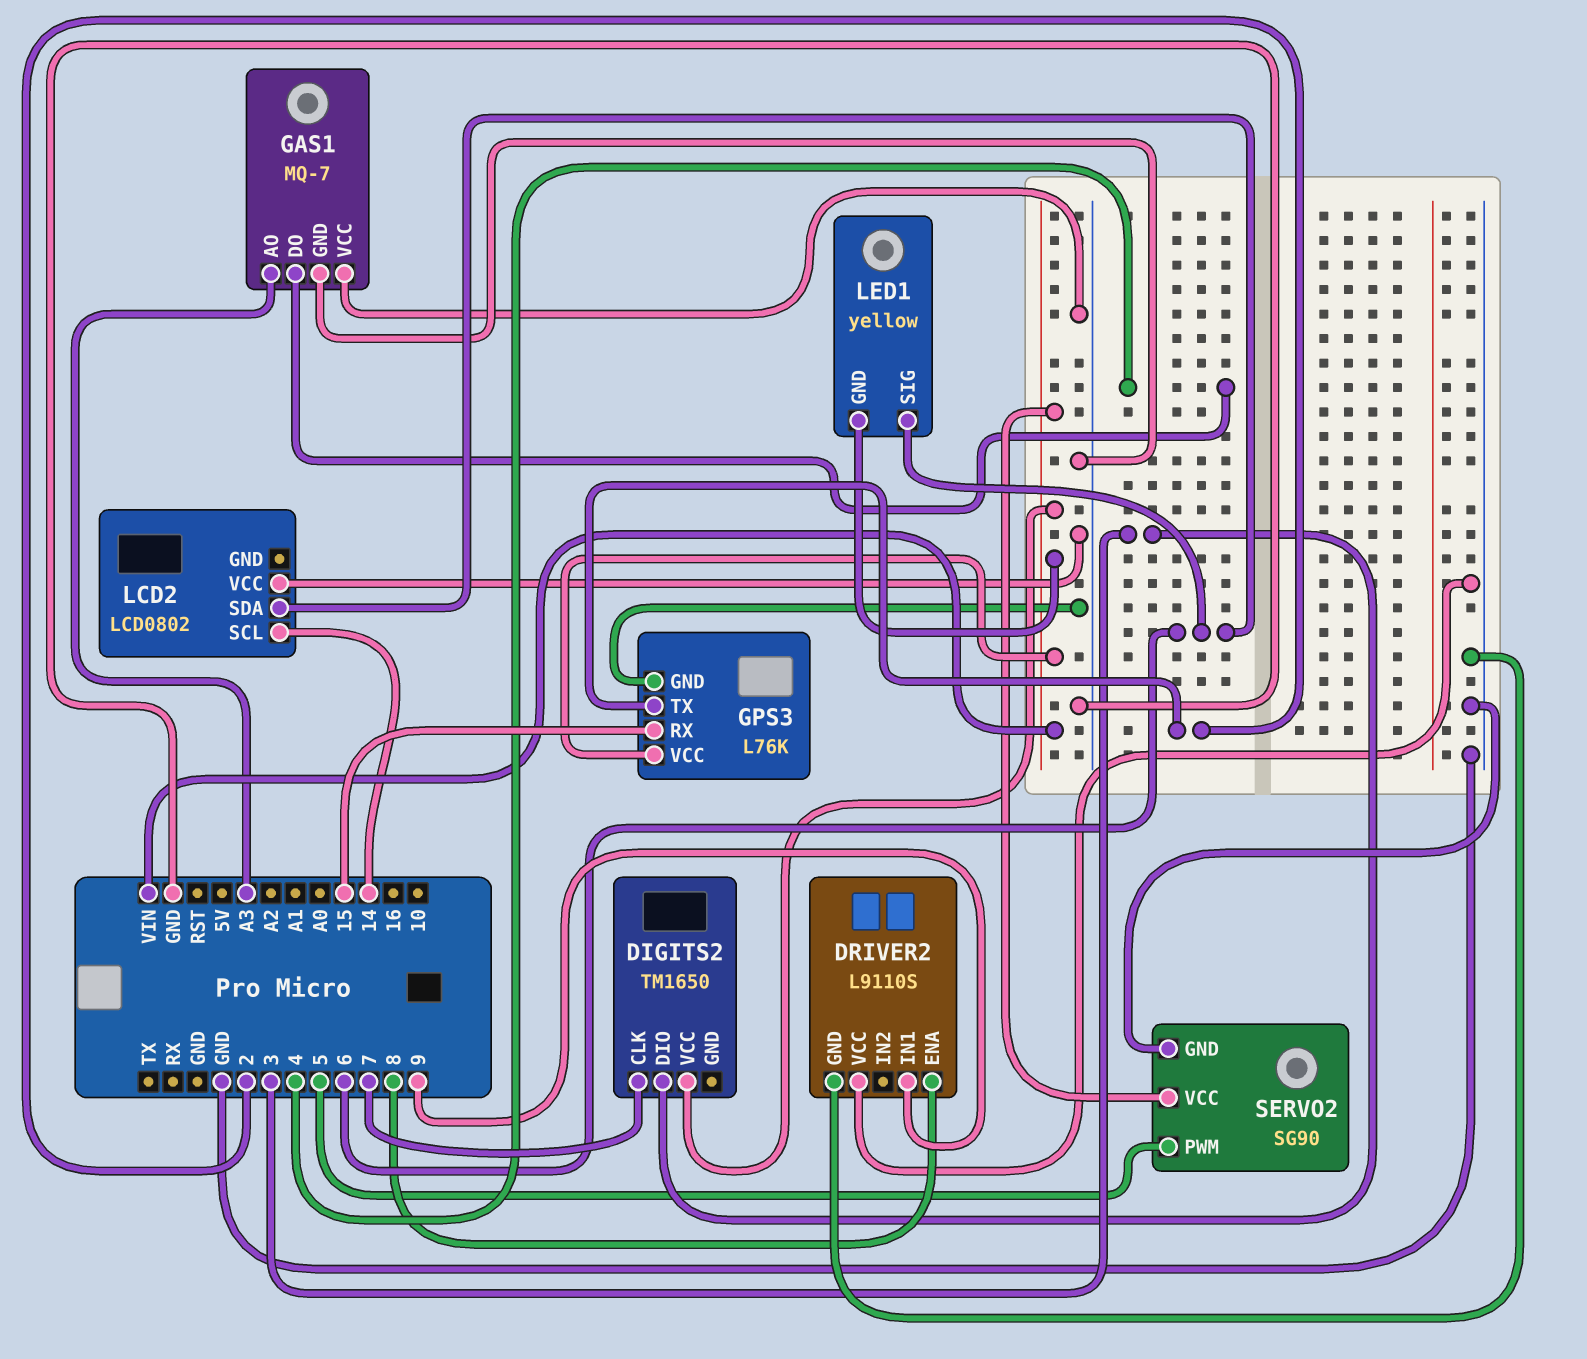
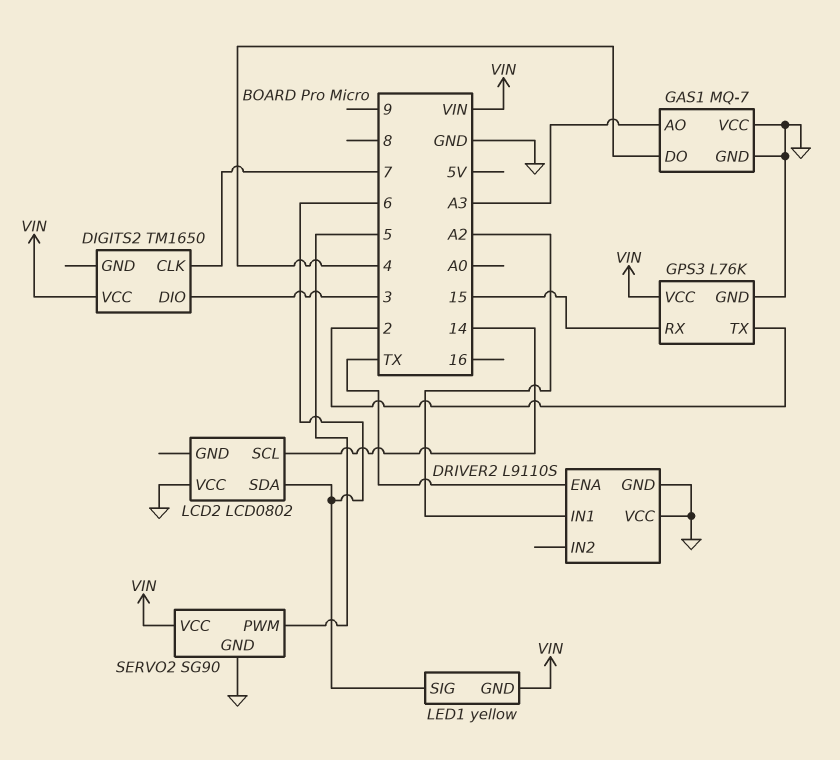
DRIVER2 pin ENA: 8 -> TX
DRIVER2 pin IN1: 9 -> A2

